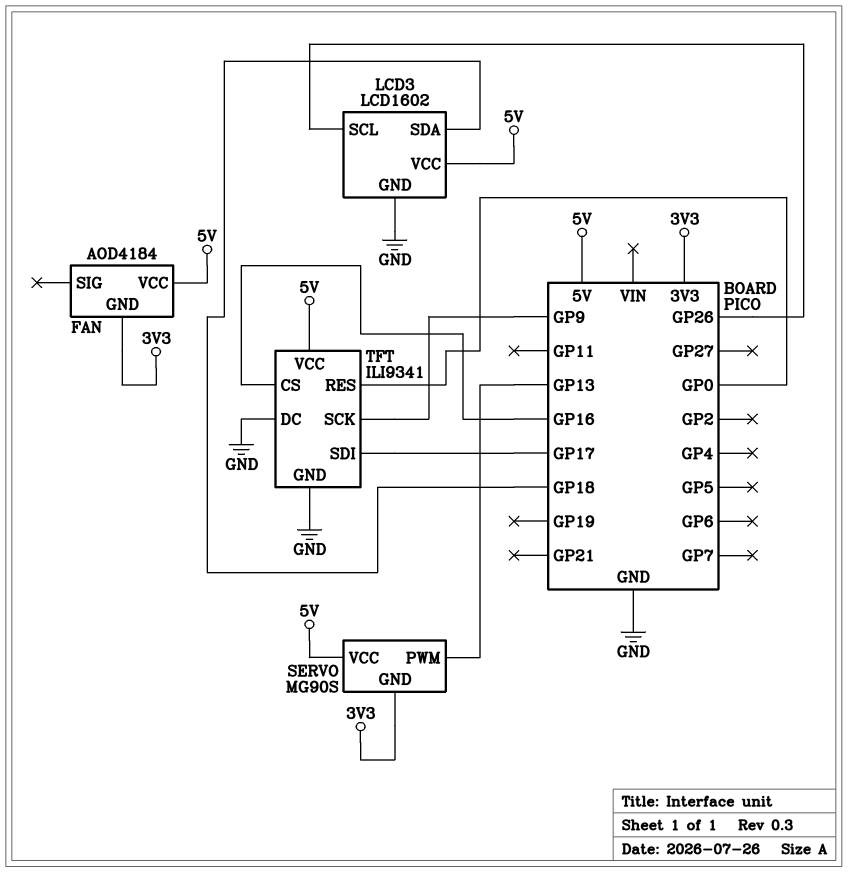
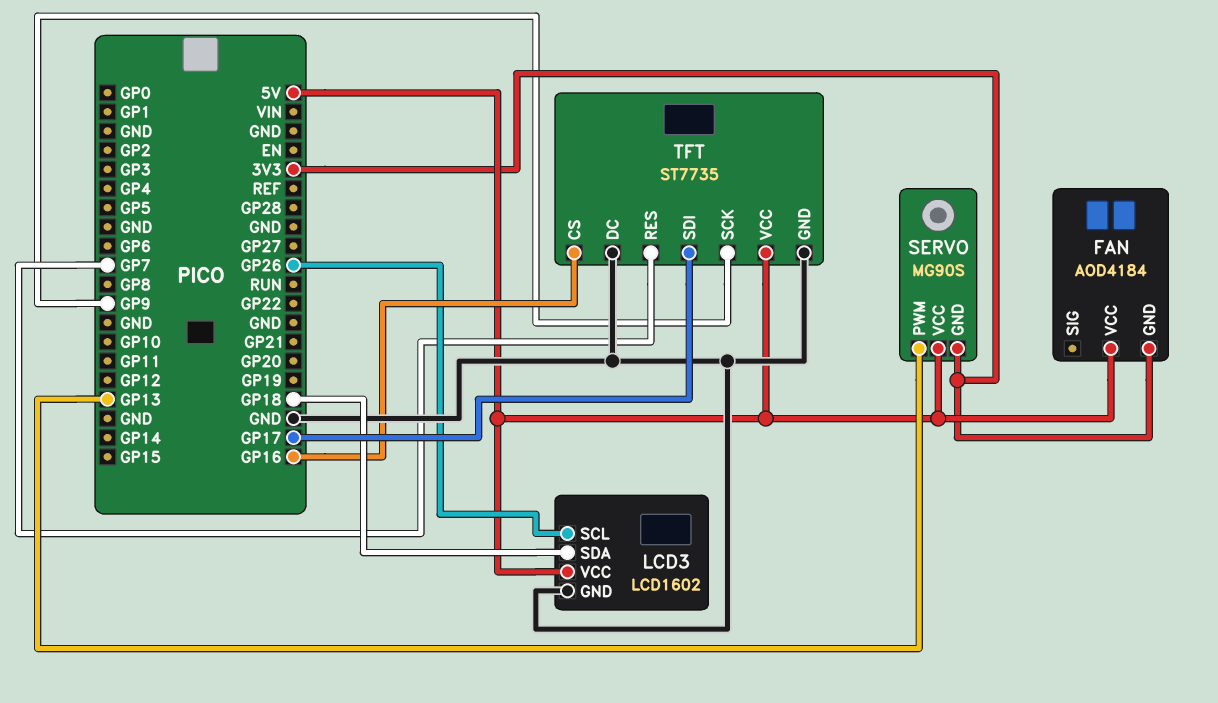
TFT: ILI9341 -> ST7735
TFT pin RES: GP0 -> GP7

